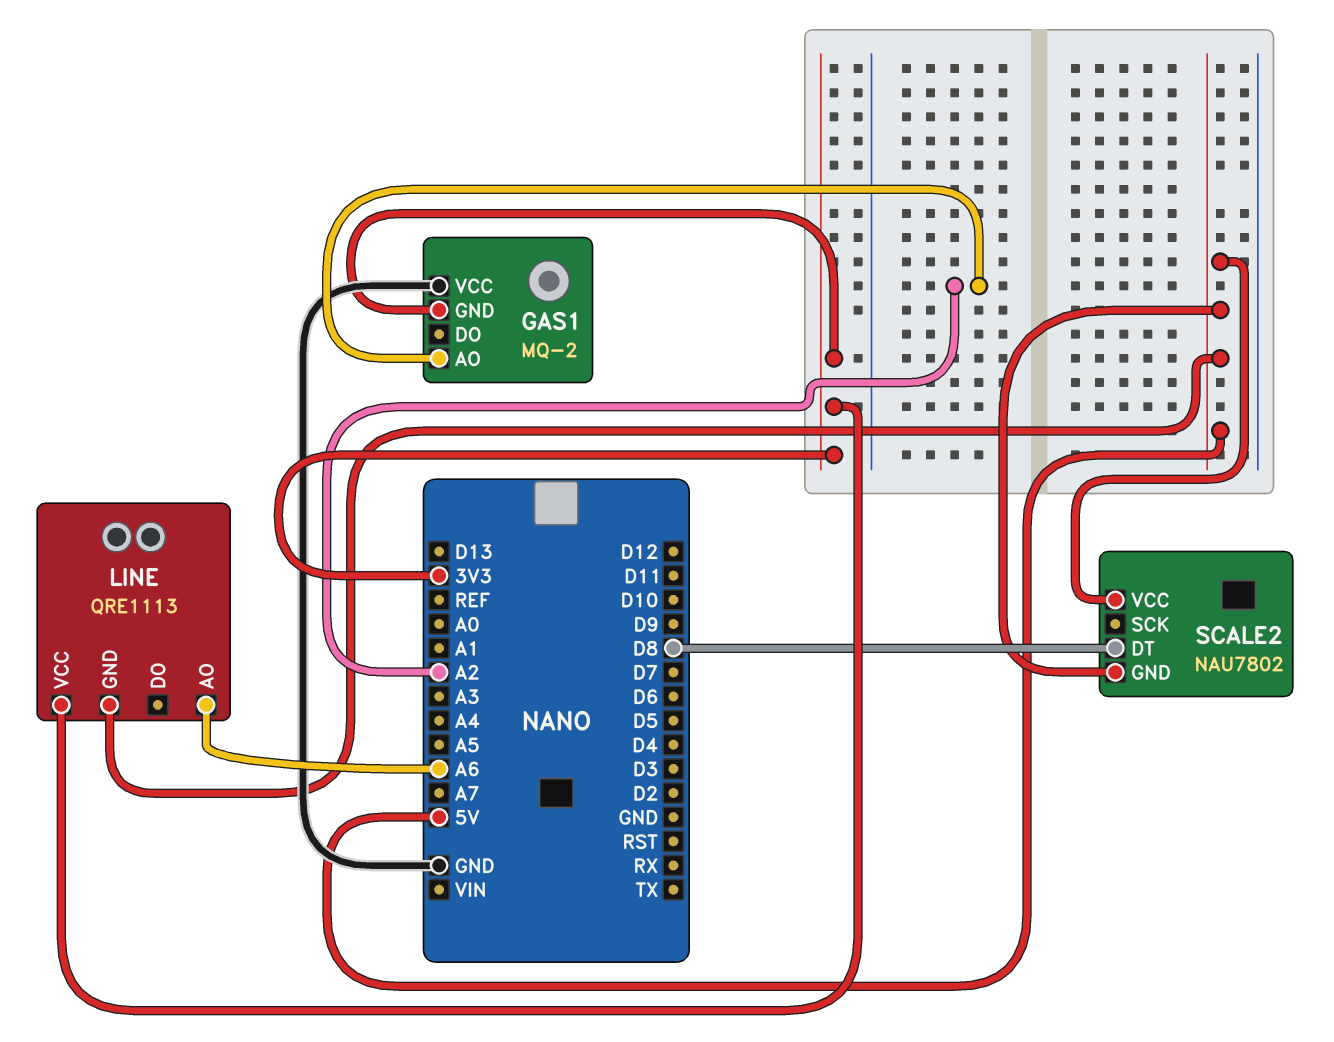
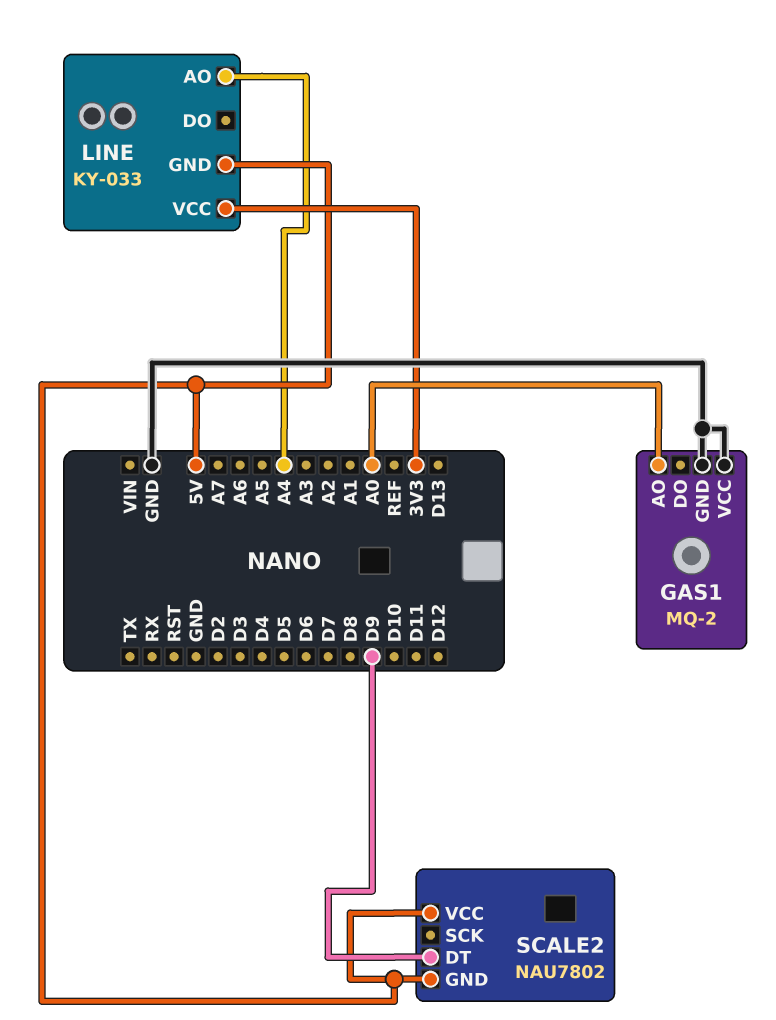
GAS1 pin AO: A2 -> A0
GAS1 pin GND: 3V3 -> GND
LINE: QRE1113 -> KY-033
LINE pin AO: A6 -> A4
SCALE2 pin DT: D8 -> D9

